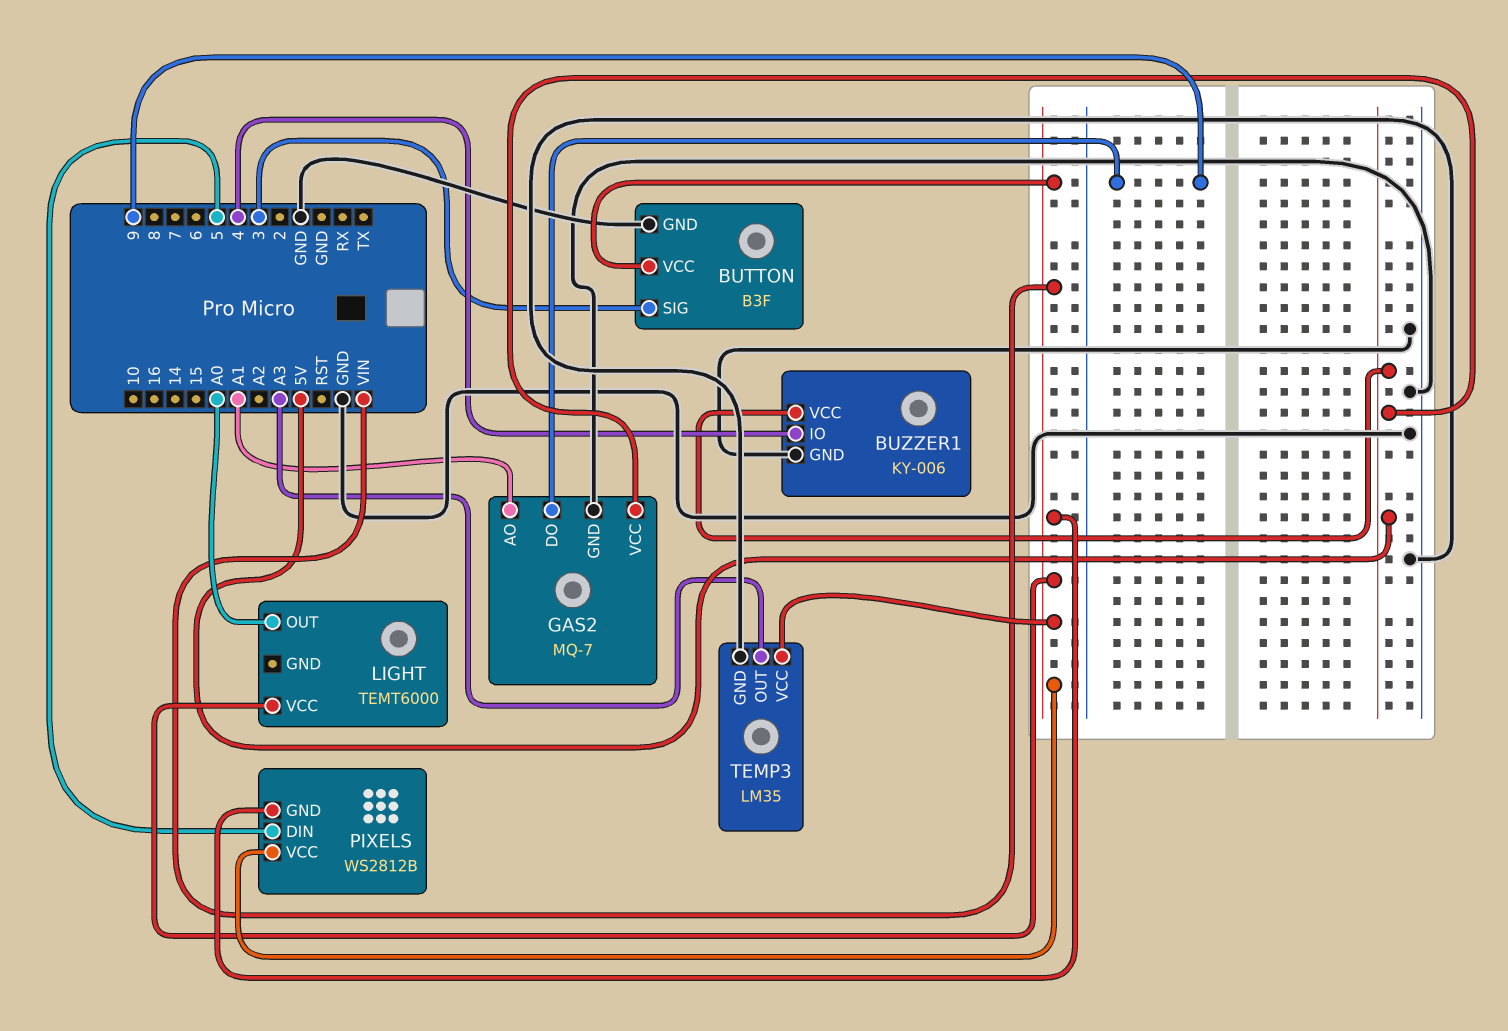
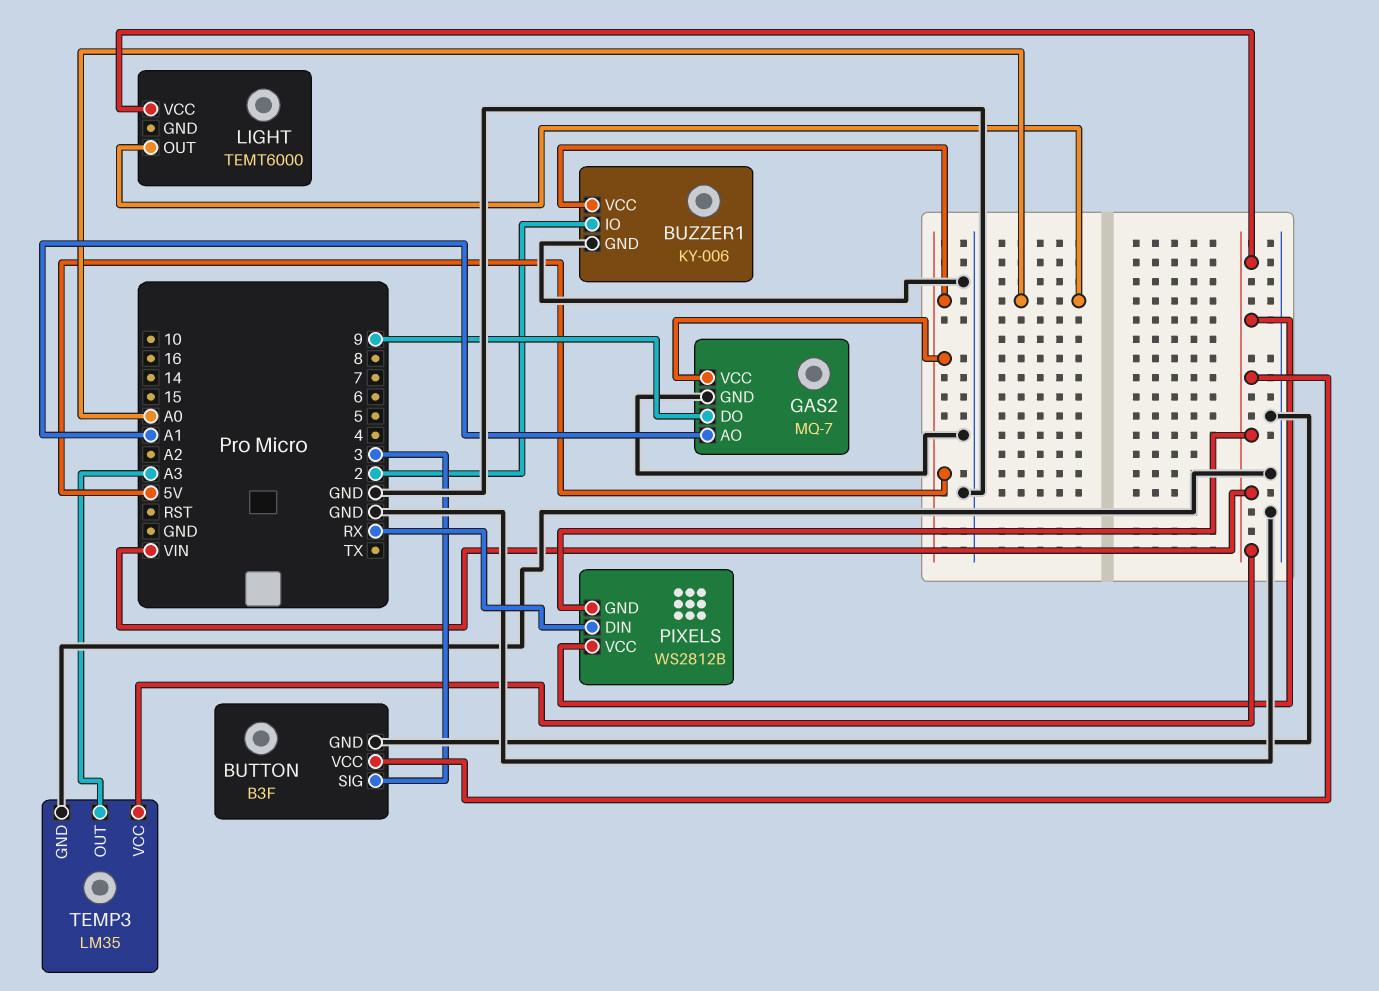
BUZZER1 pin IO: 4 -> 2
PIXELS pin DIN: 5 -> RX

